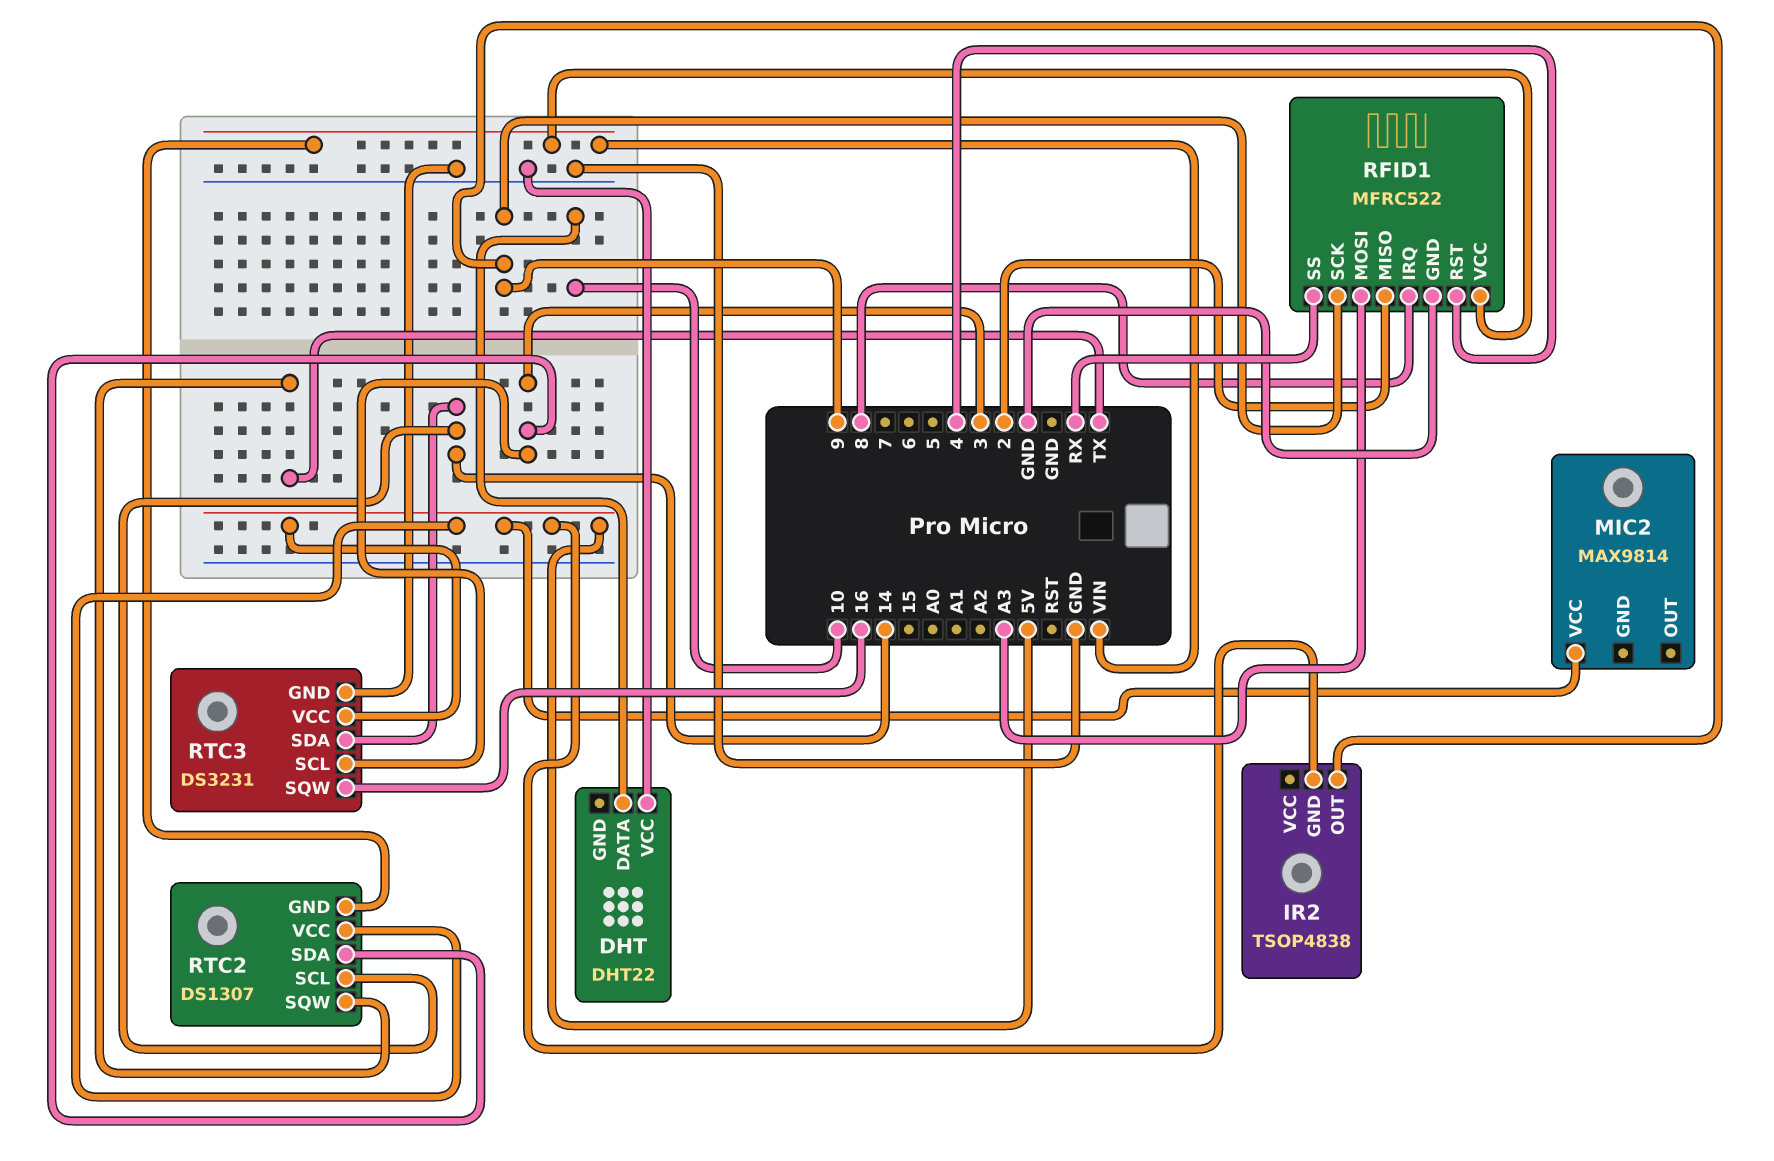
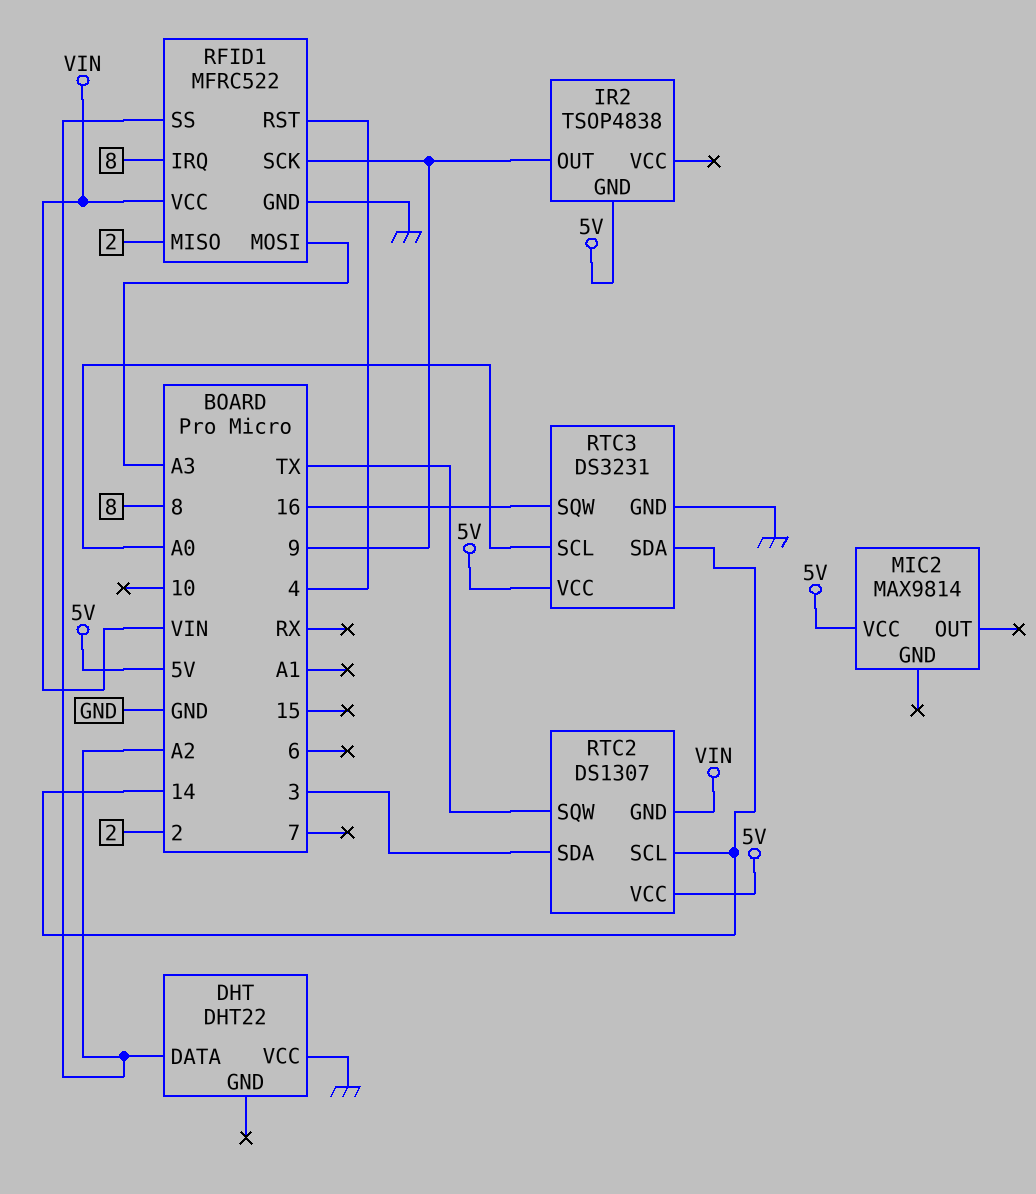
DHT pin DATA: 10 -> A2
RFID1 pin SS: RX -> A2
RTC3 pin SCL: 3 -> A0

